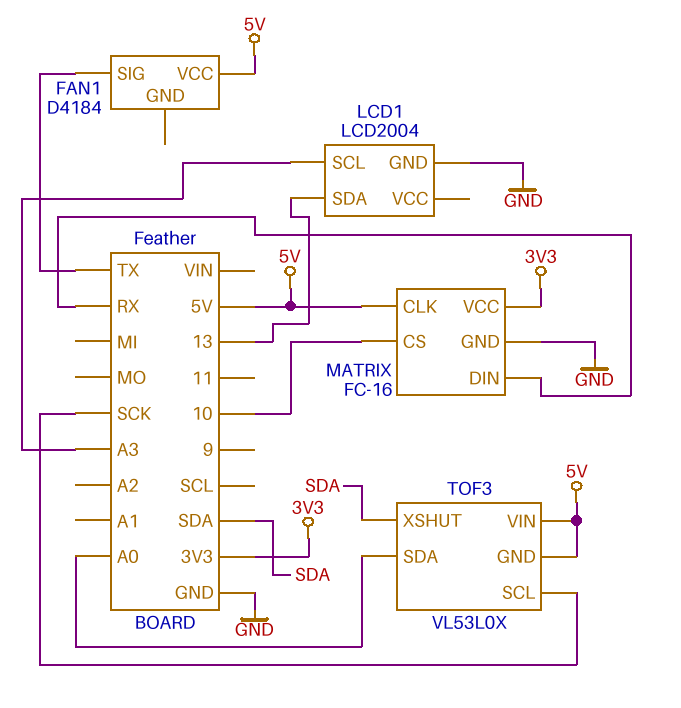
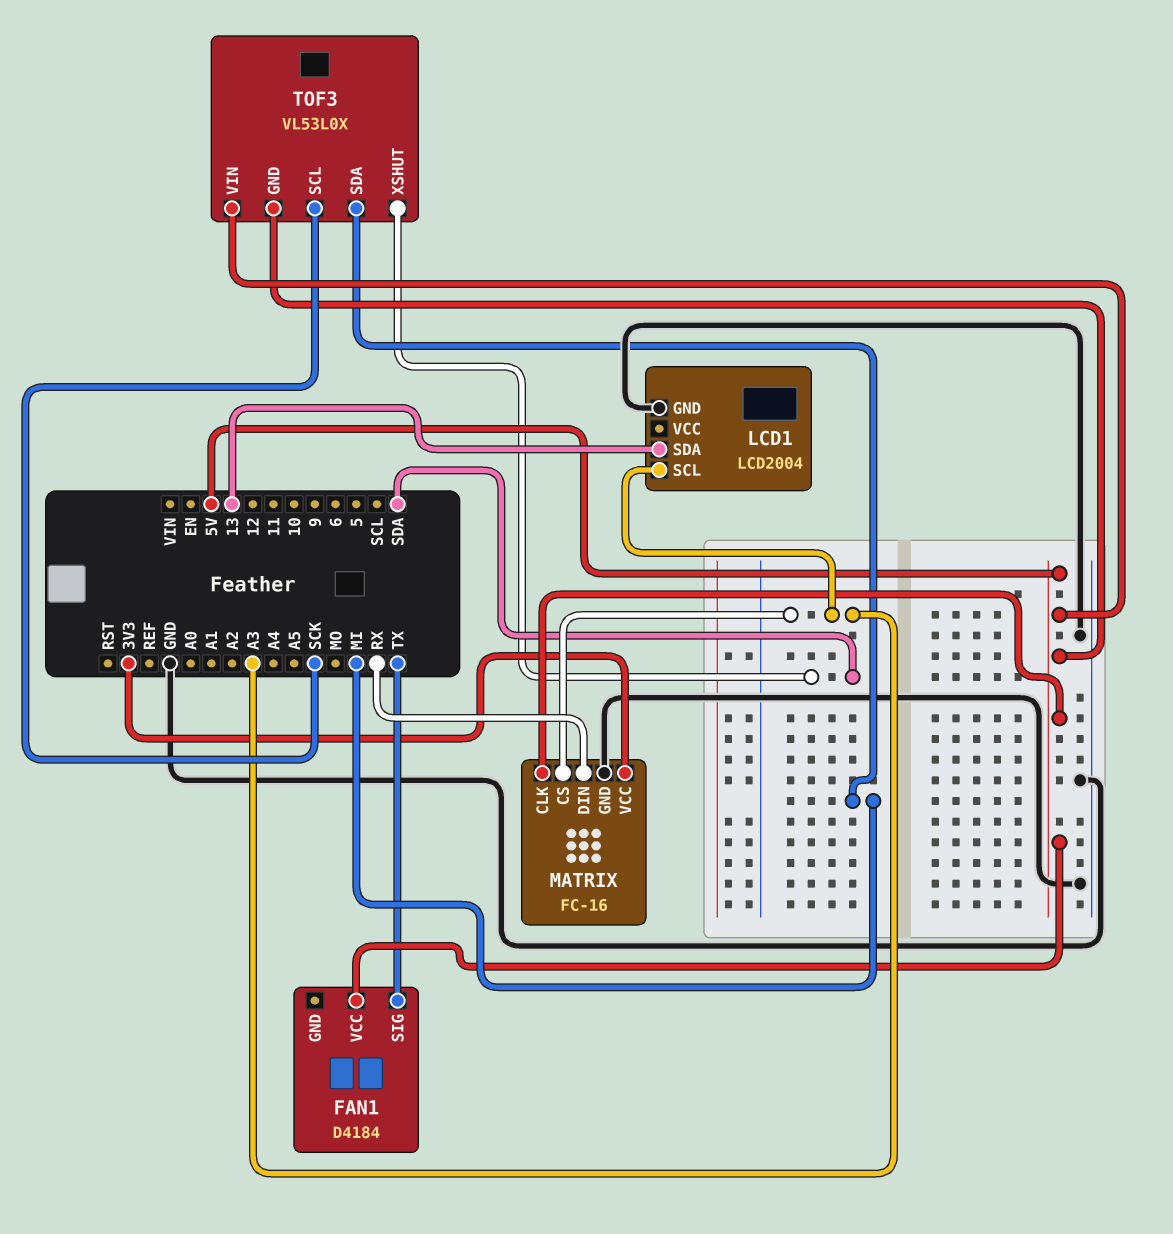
MATRIX pin CS: 10 -> A3
TOF3 pin SDA: A0 -> MI

